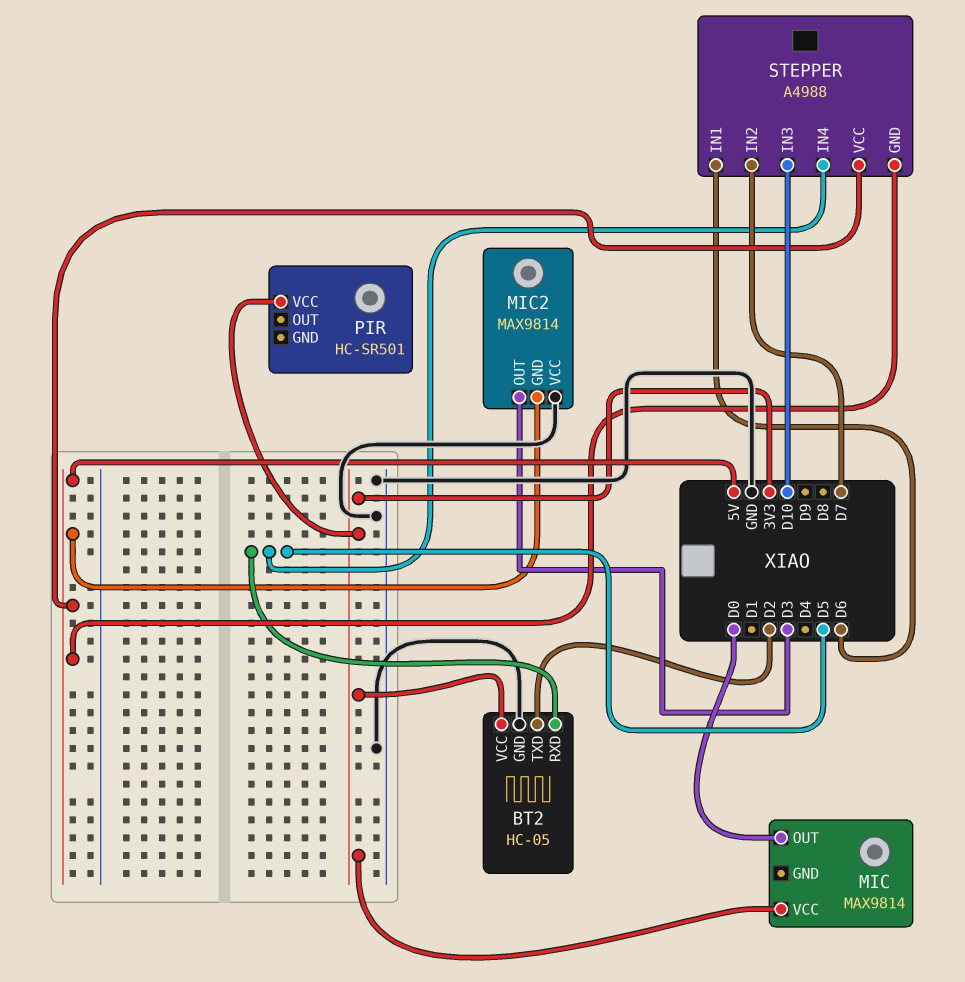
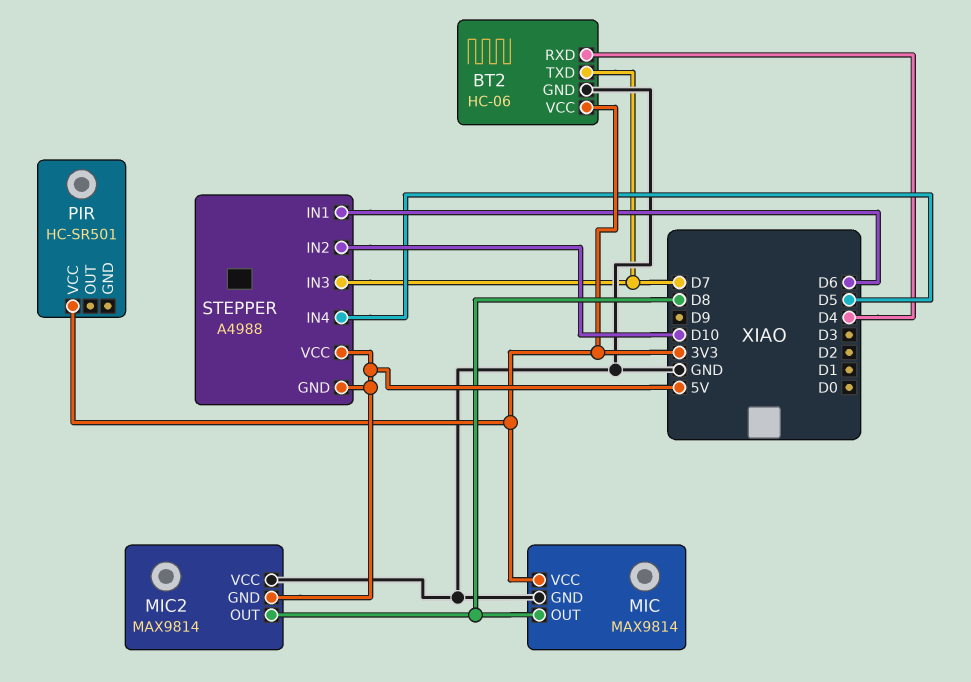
BT2: HC-05 -> HC-06
BT2 pin RXD: D5 -> D4
BT2 pin TXD: D2 -> D7
MIC pin GND: none -> GND
MIC pin OUT: D0 -> D8
MIC2 pin OUT: D3 -> D8
STEPPER pin IN2: D7 -> D10
STEPPER pin IN3: D10 -> D7

